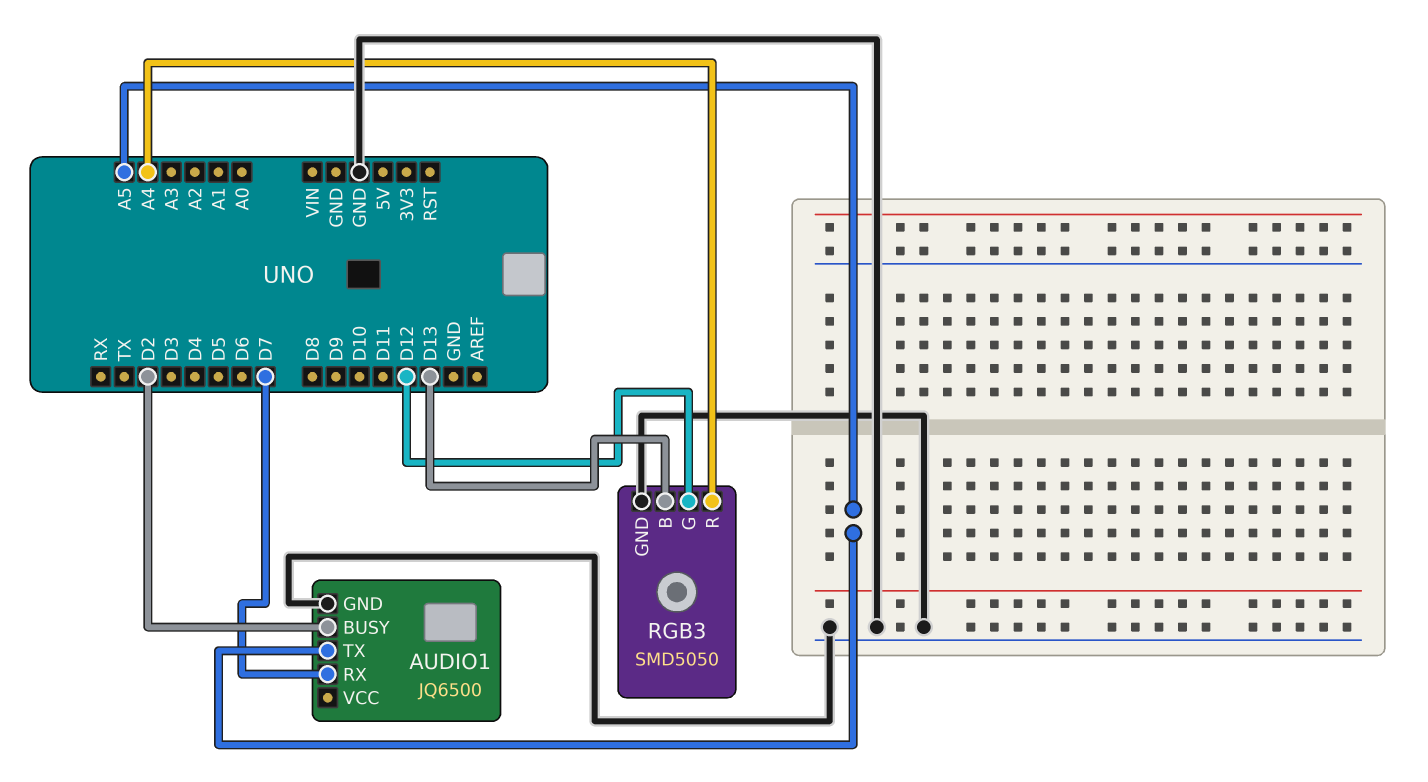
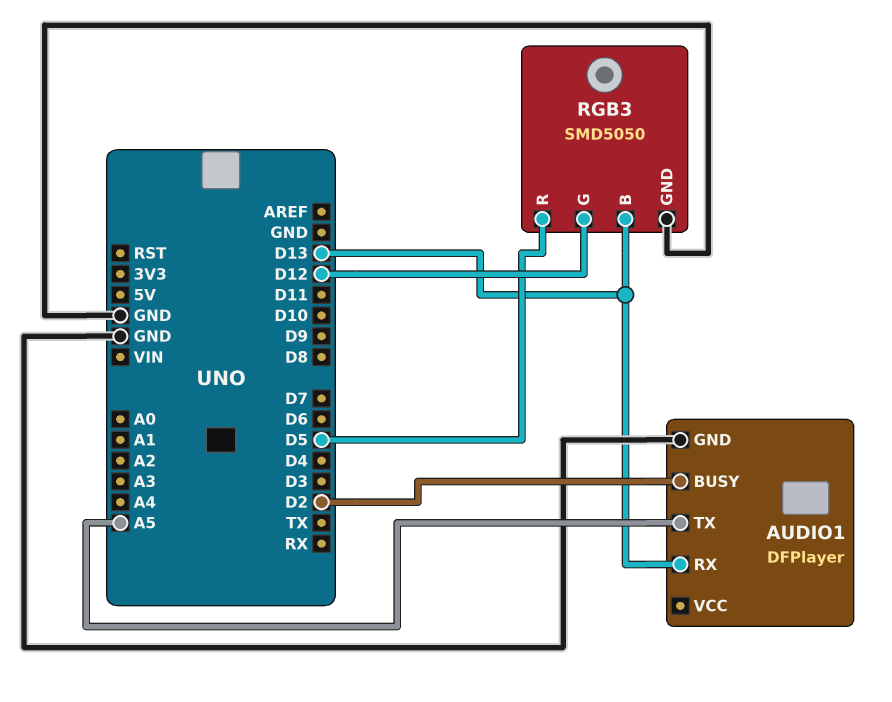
AUDIO1: JQ6500 -> DFPlayer
AUDIO1 pin RX: D7 -> D13
RGB3 pin R: A4 -> D5

